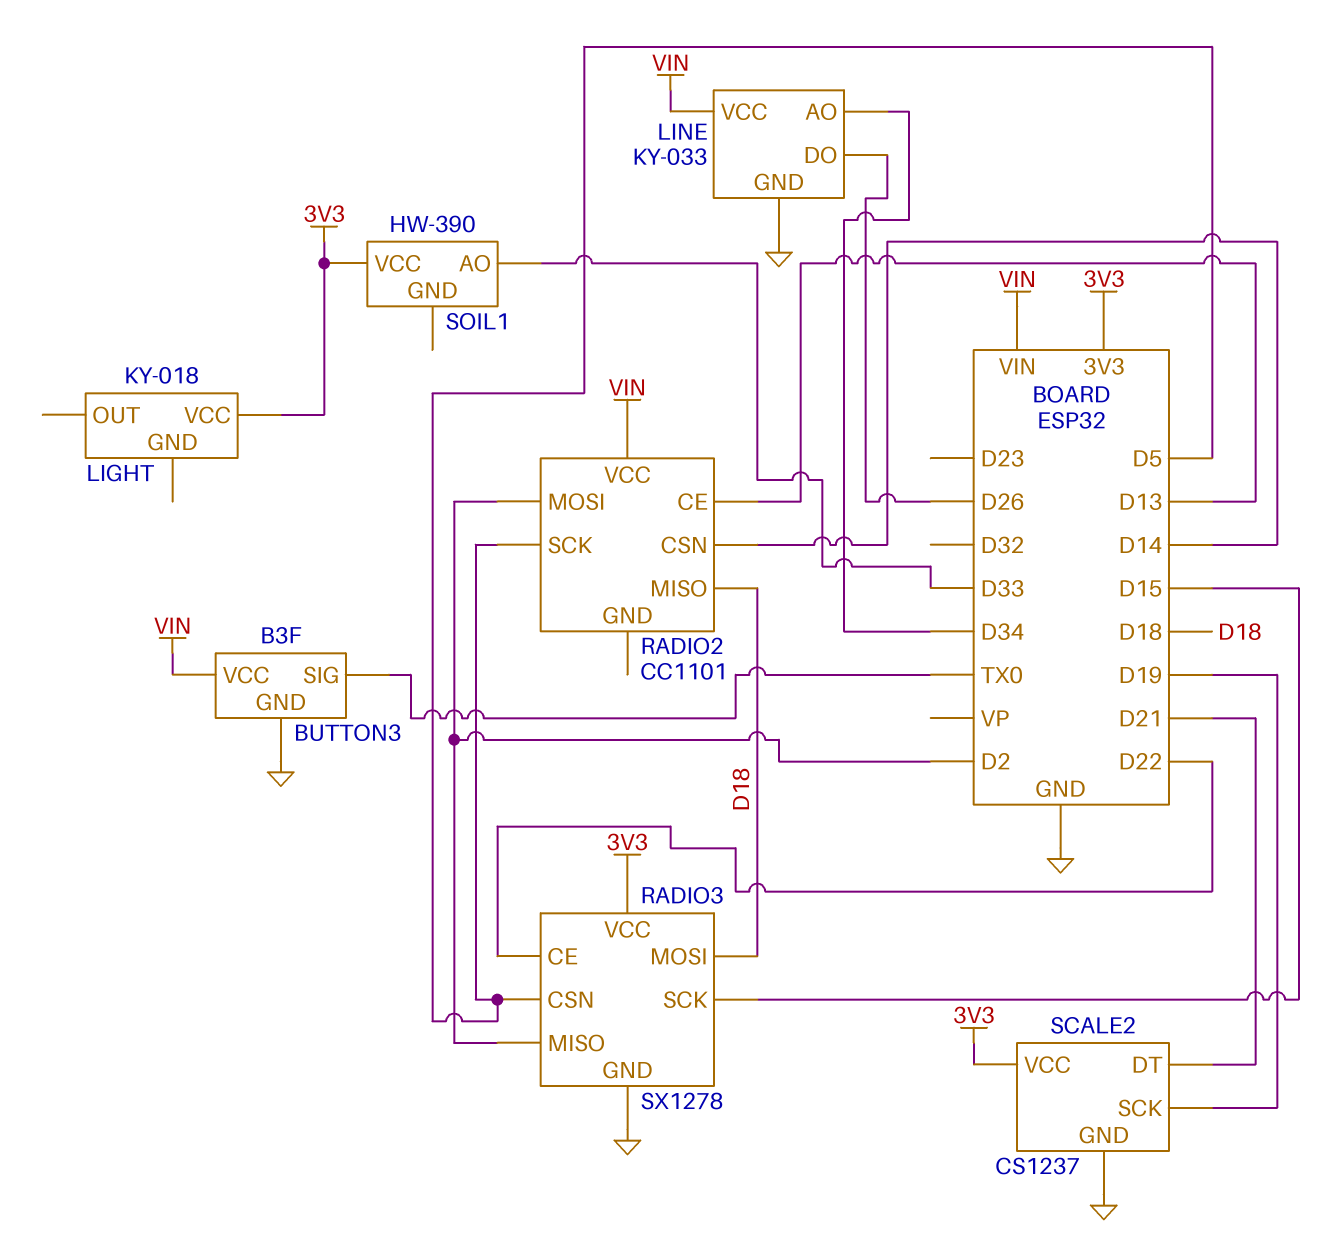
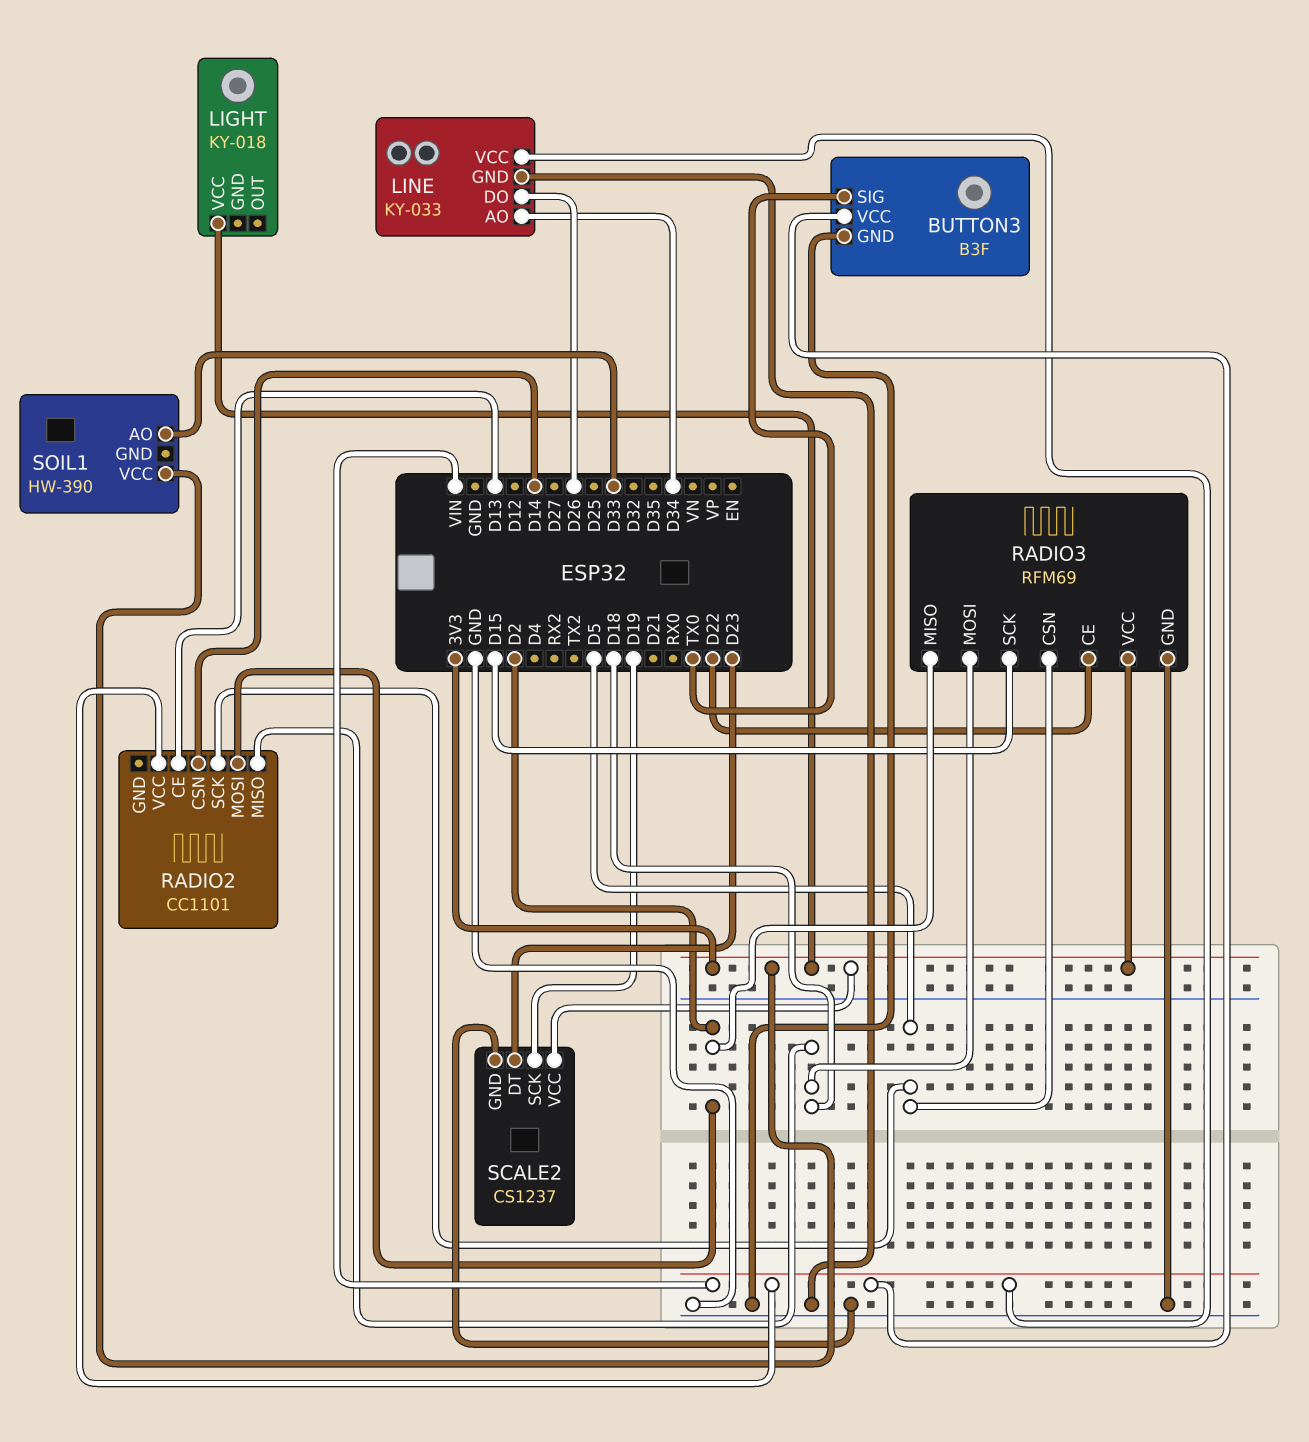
RADIO3: SX1278 -> RFM69
SCALE2 pin DT: D21 -> D23

